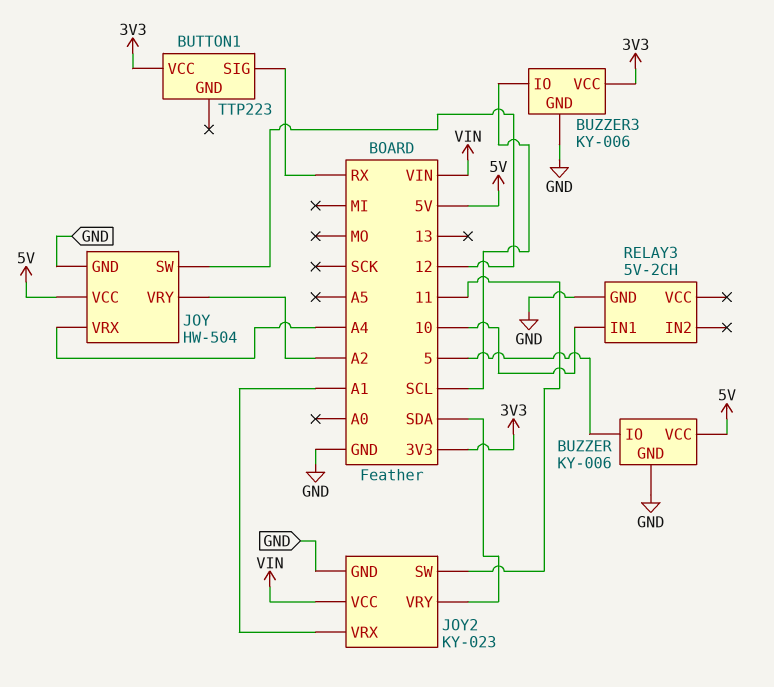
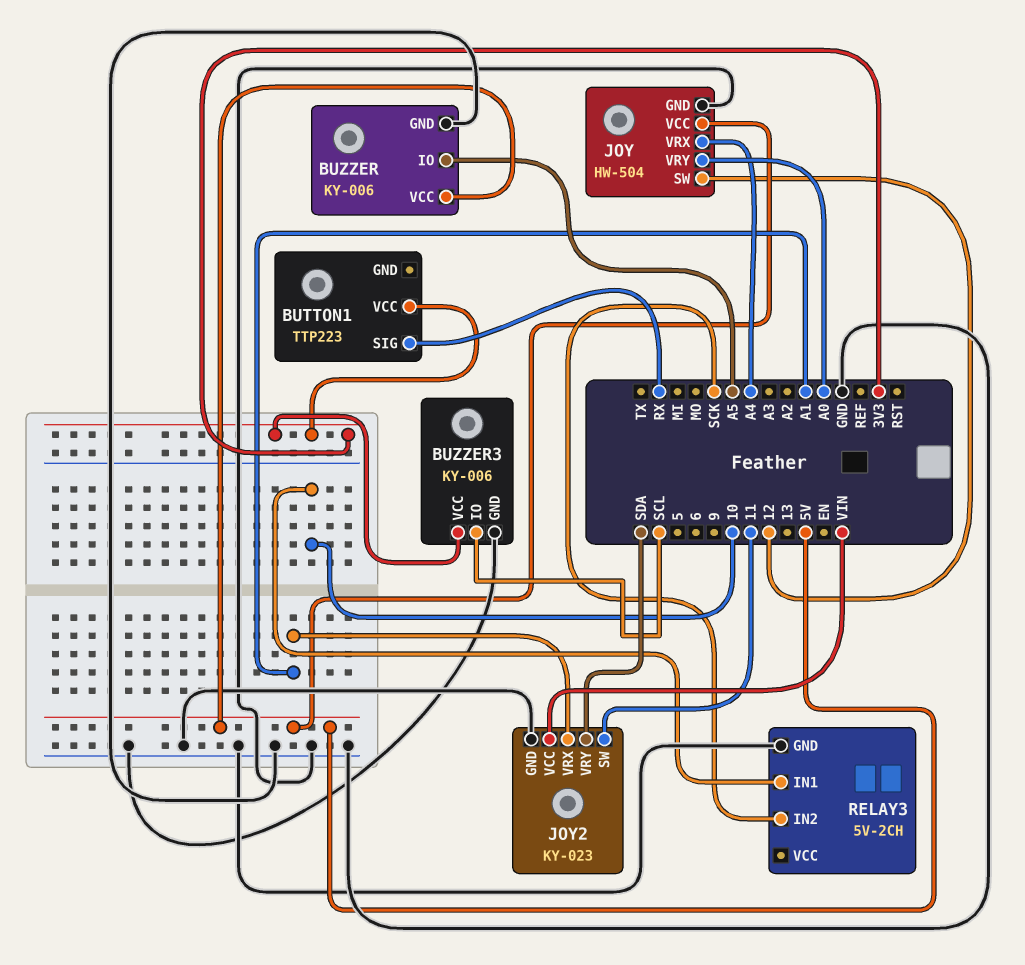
BUZZER pin IO: 5 -> A5
JOY pin VRY: A2 -> A0
RELAY3 pin IN2: none -> SCK

